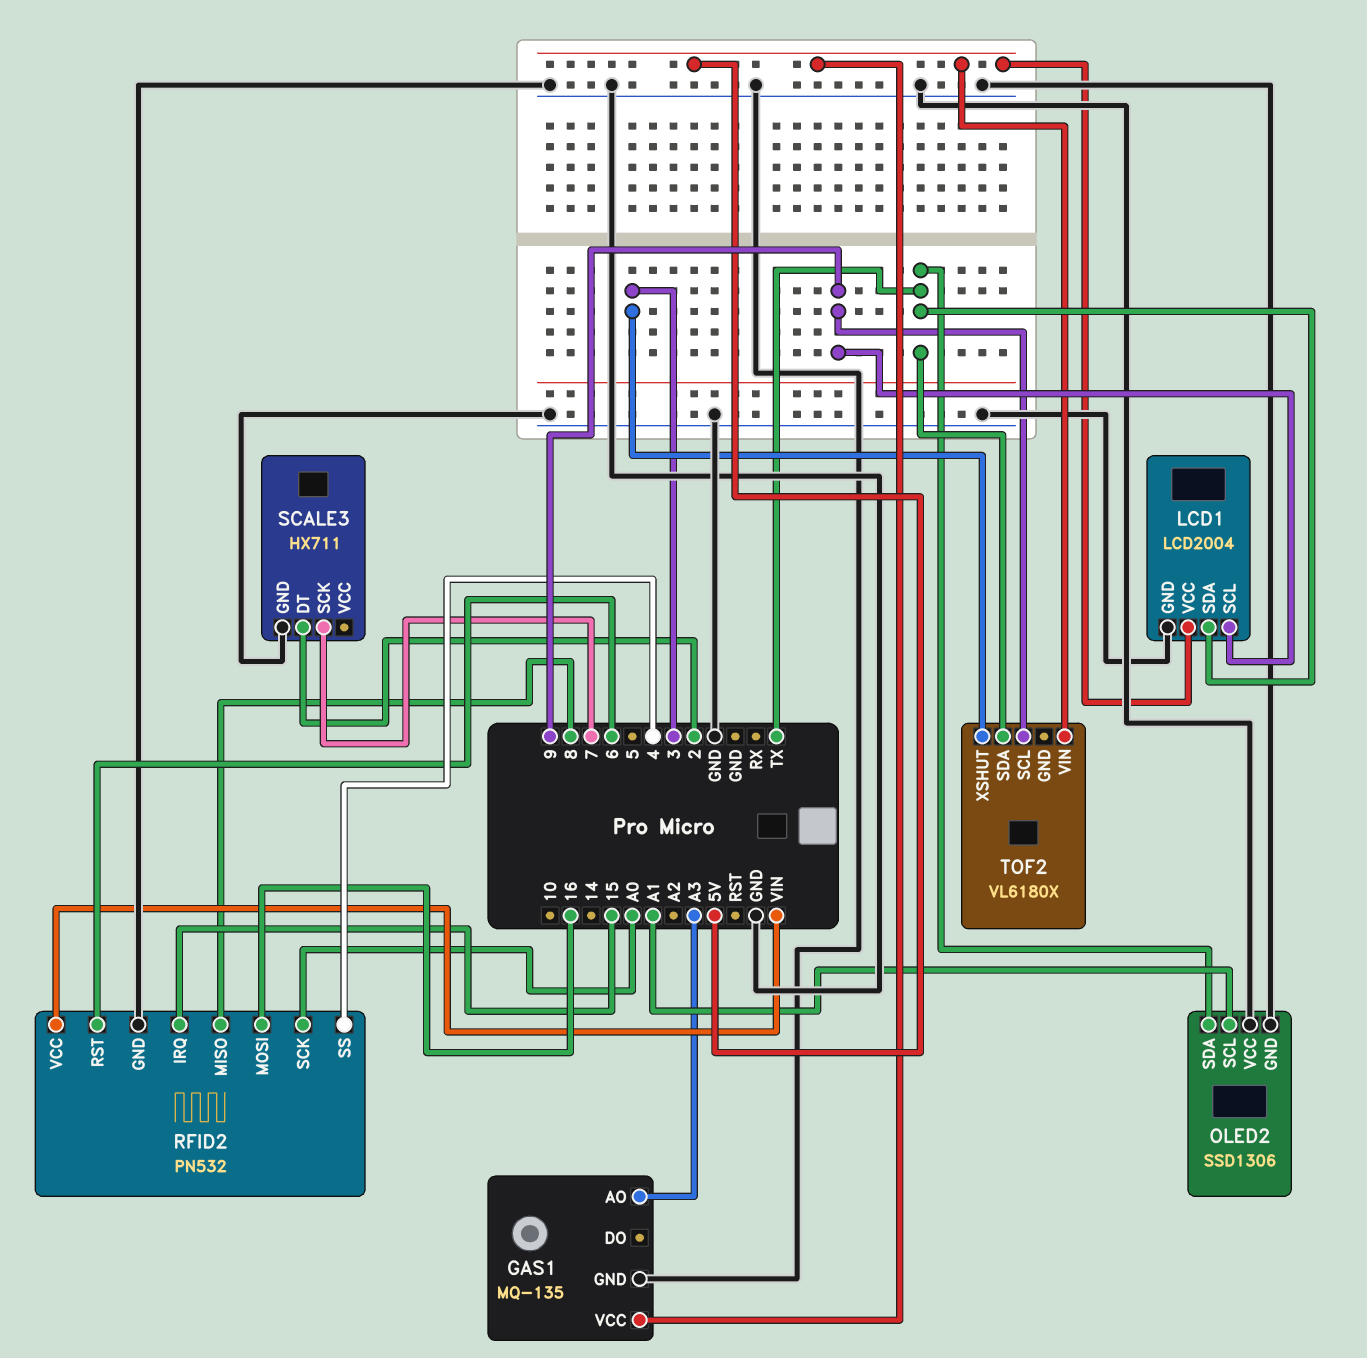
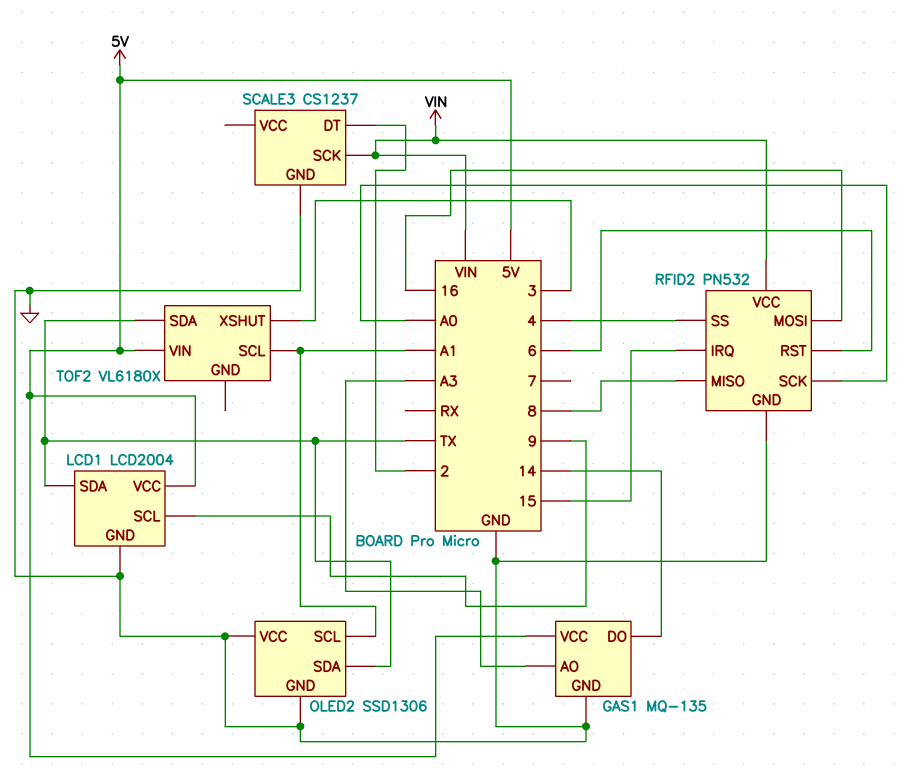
GAS1 pin DO: none -> 14
SCALE3: HX711 -> CS1237
SCALE3 pin SCK: 7 -> VIN
TOF2 pin SCL: 9 -> A1

